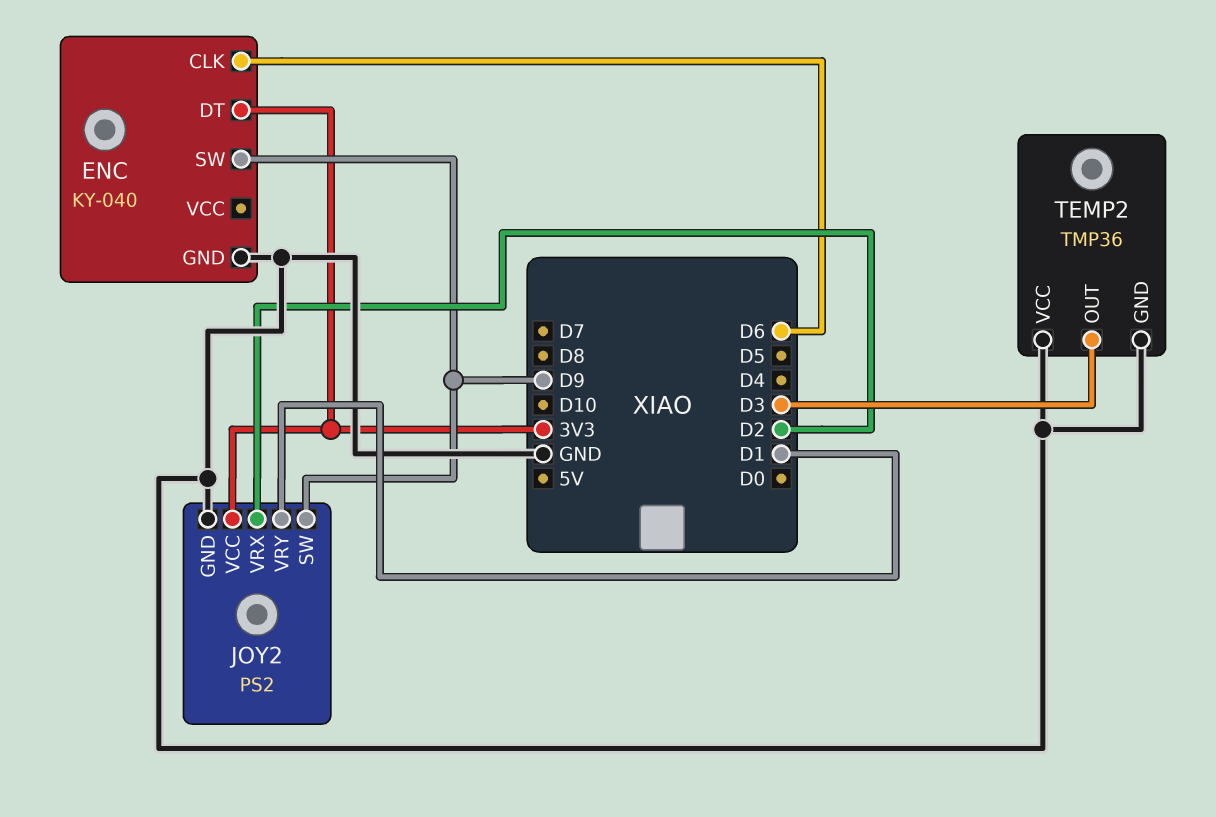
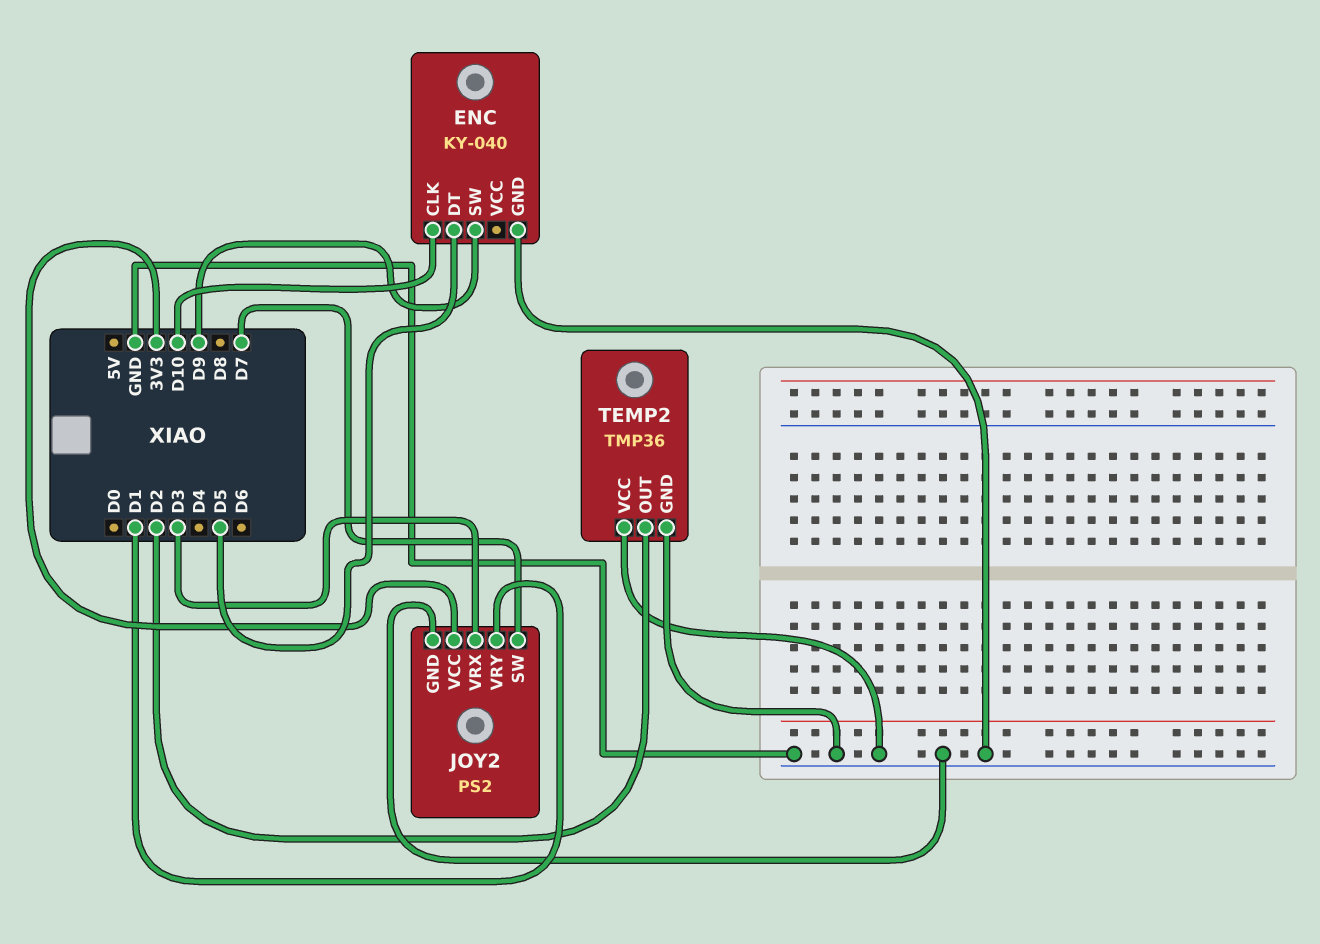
ENC pin CLK: D6 -> D10
ENC pin DT: 3V3 -> D5
JOY2 pin SW: D9 -> D7
JOY2 pin VRX: D2 -> D3
TEMP2 pin OUT: D3 -> D2

